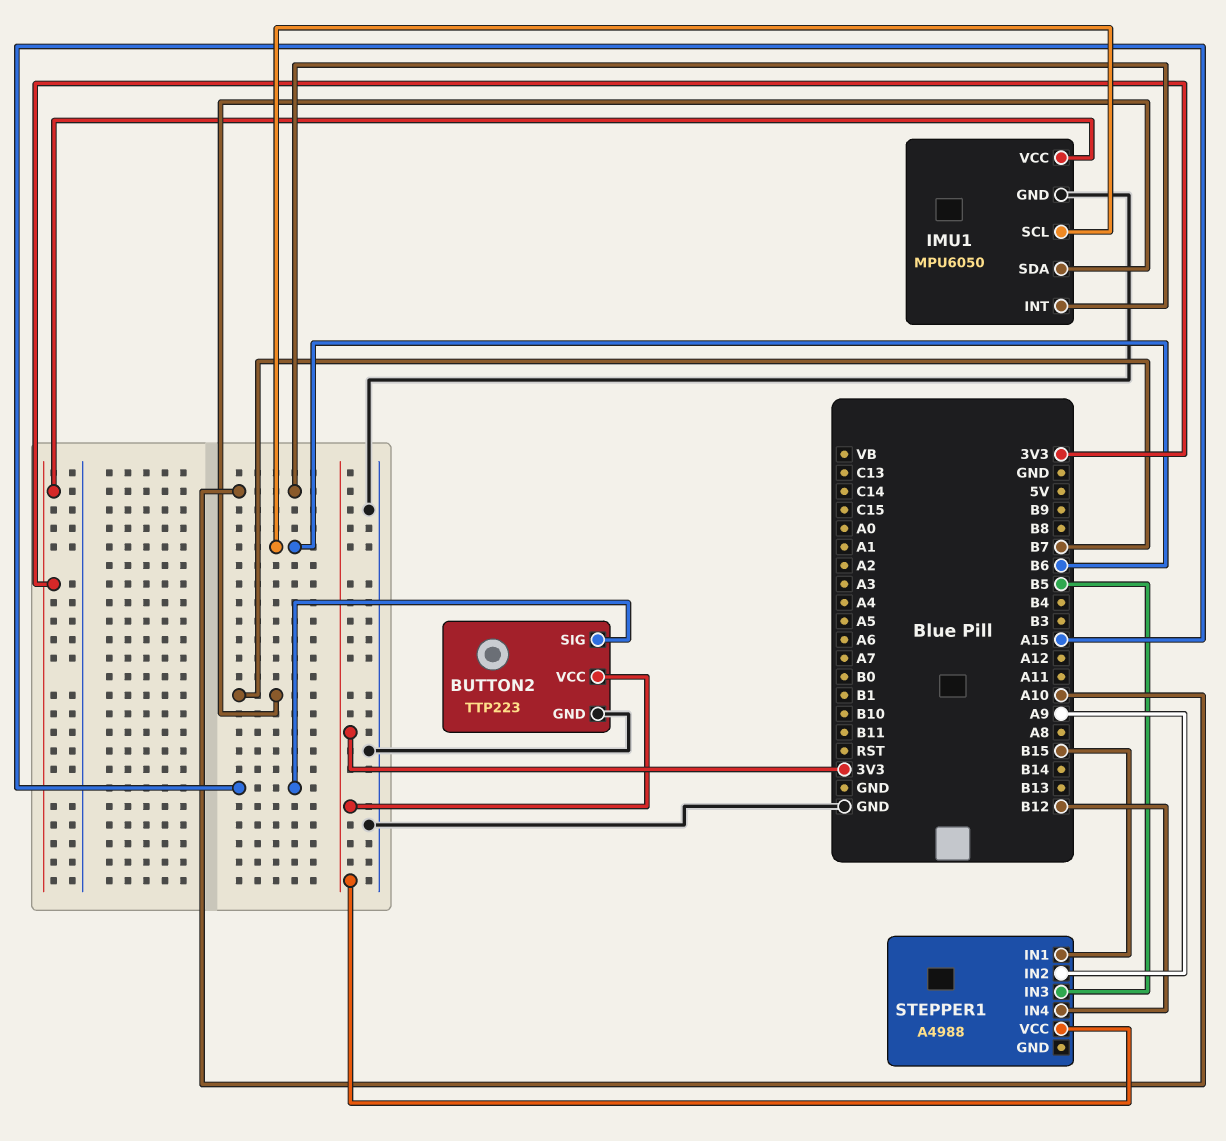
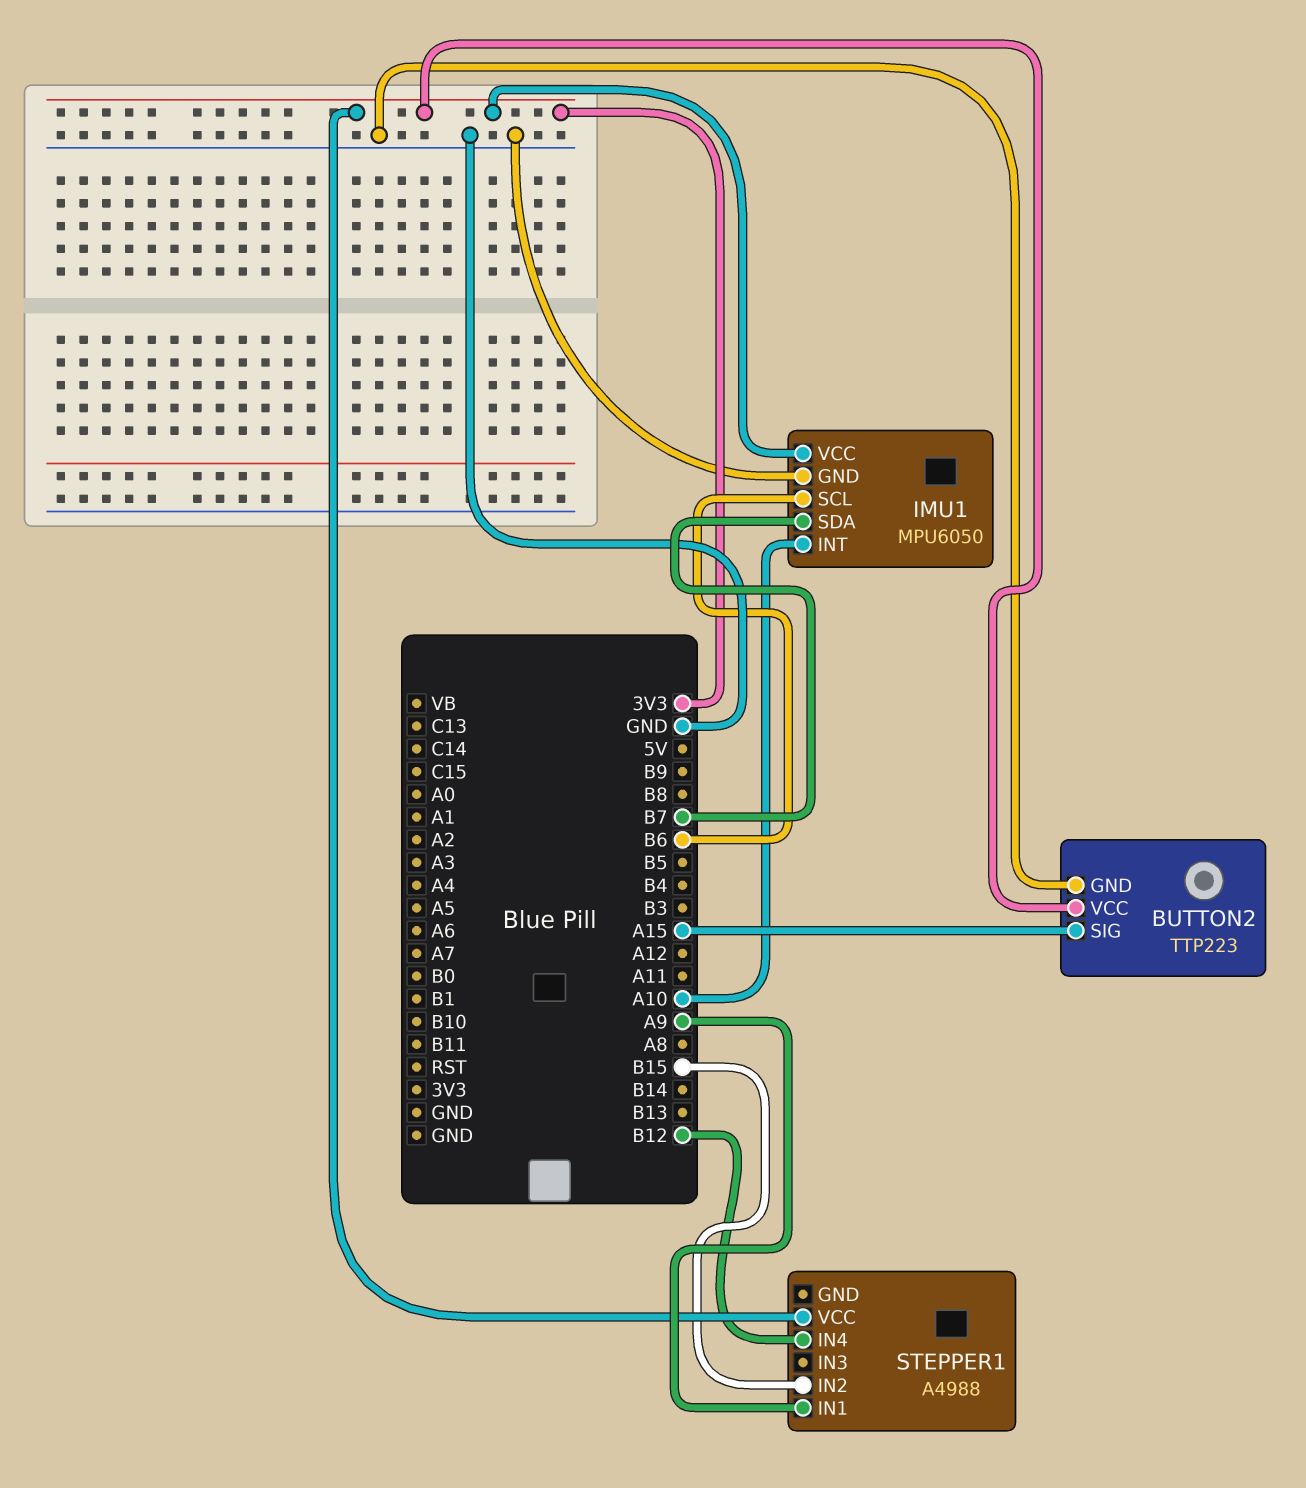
STEPPER1 pin IN1: B15 -> A9
STEPPER1 pin IN2: A9 -> B15
STEPPER1 pin IN3: B5 -> none

